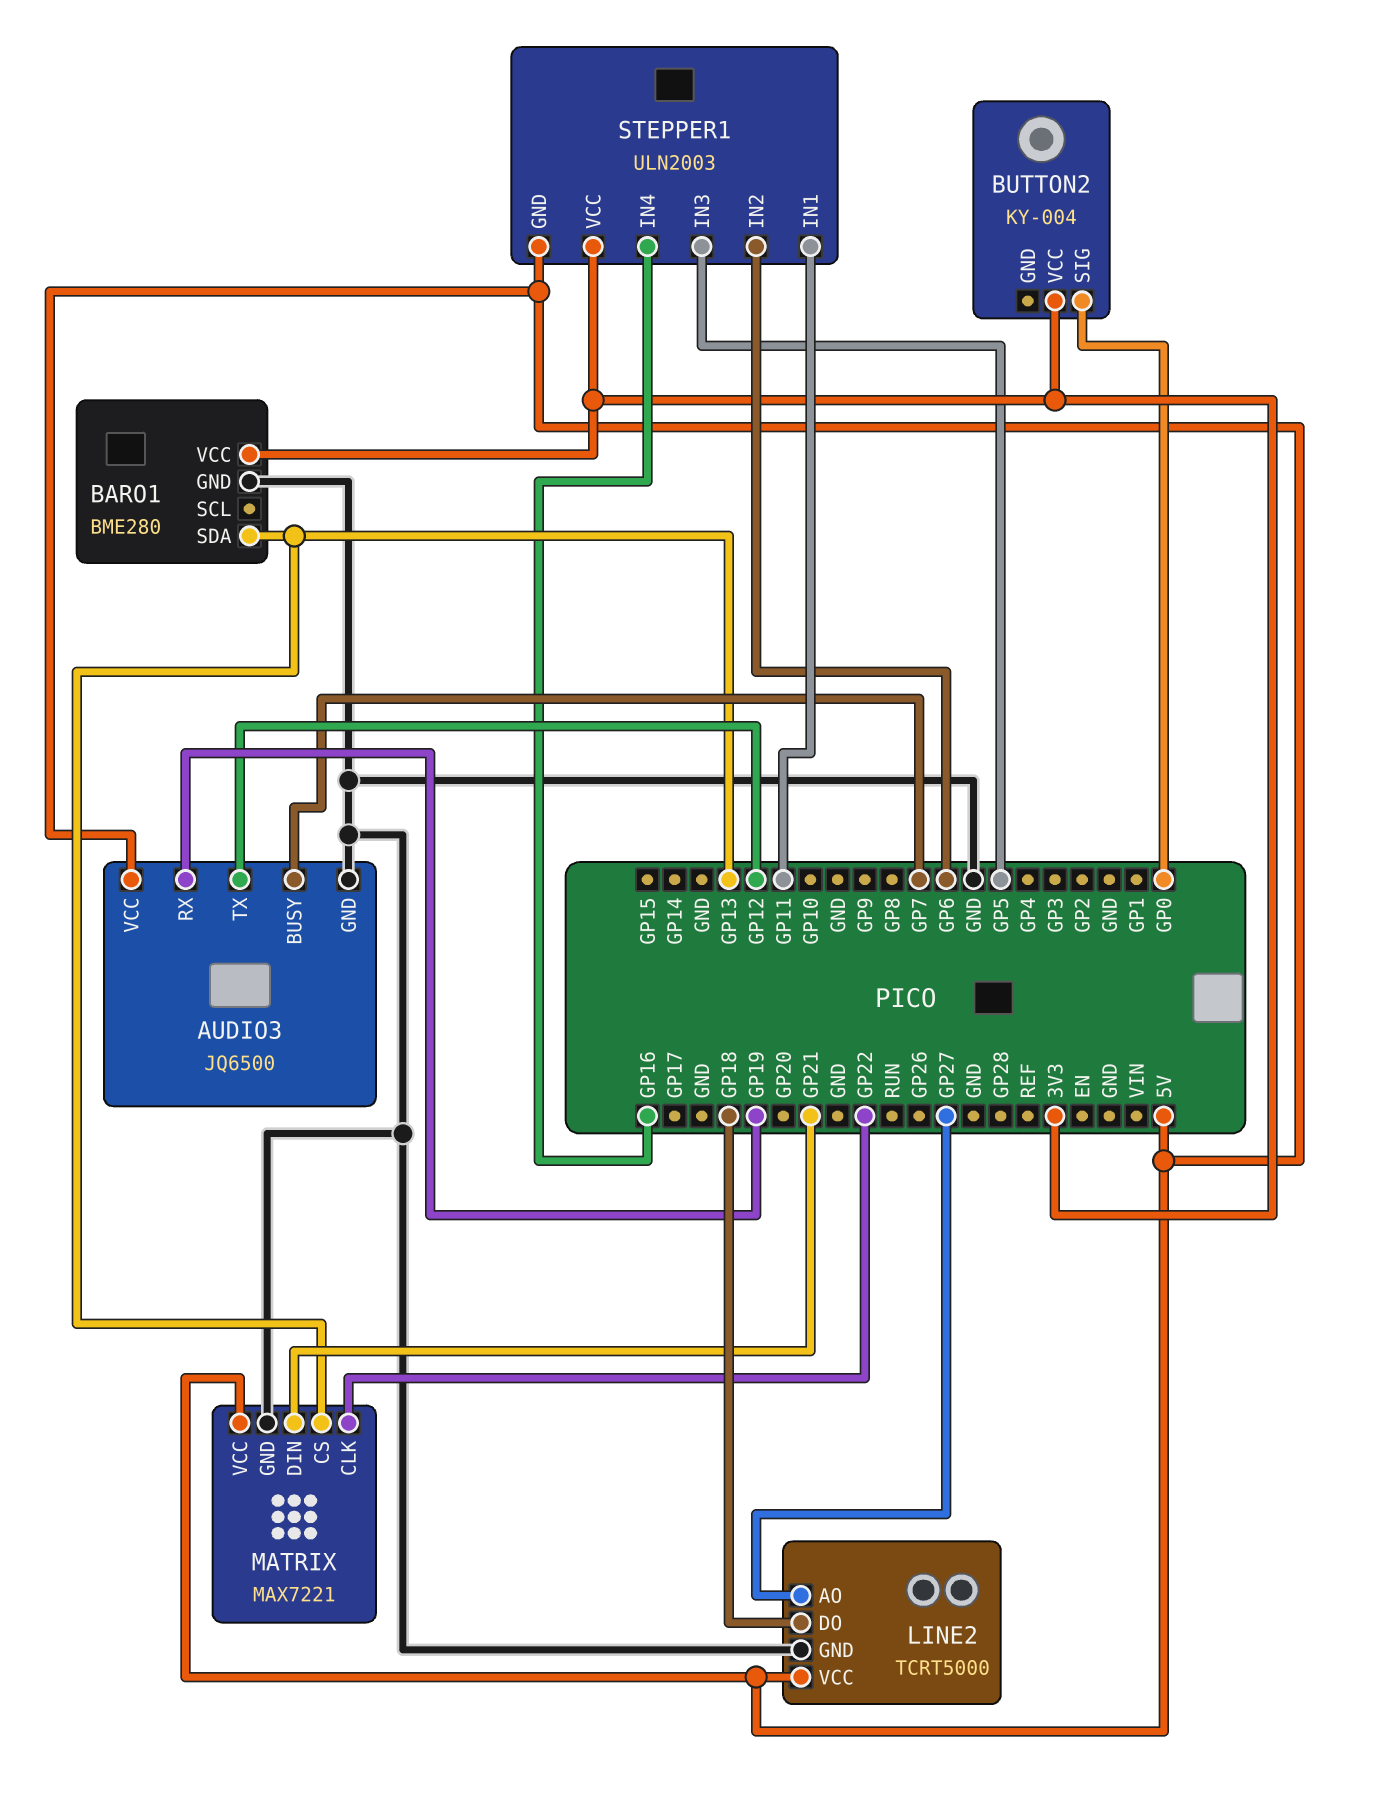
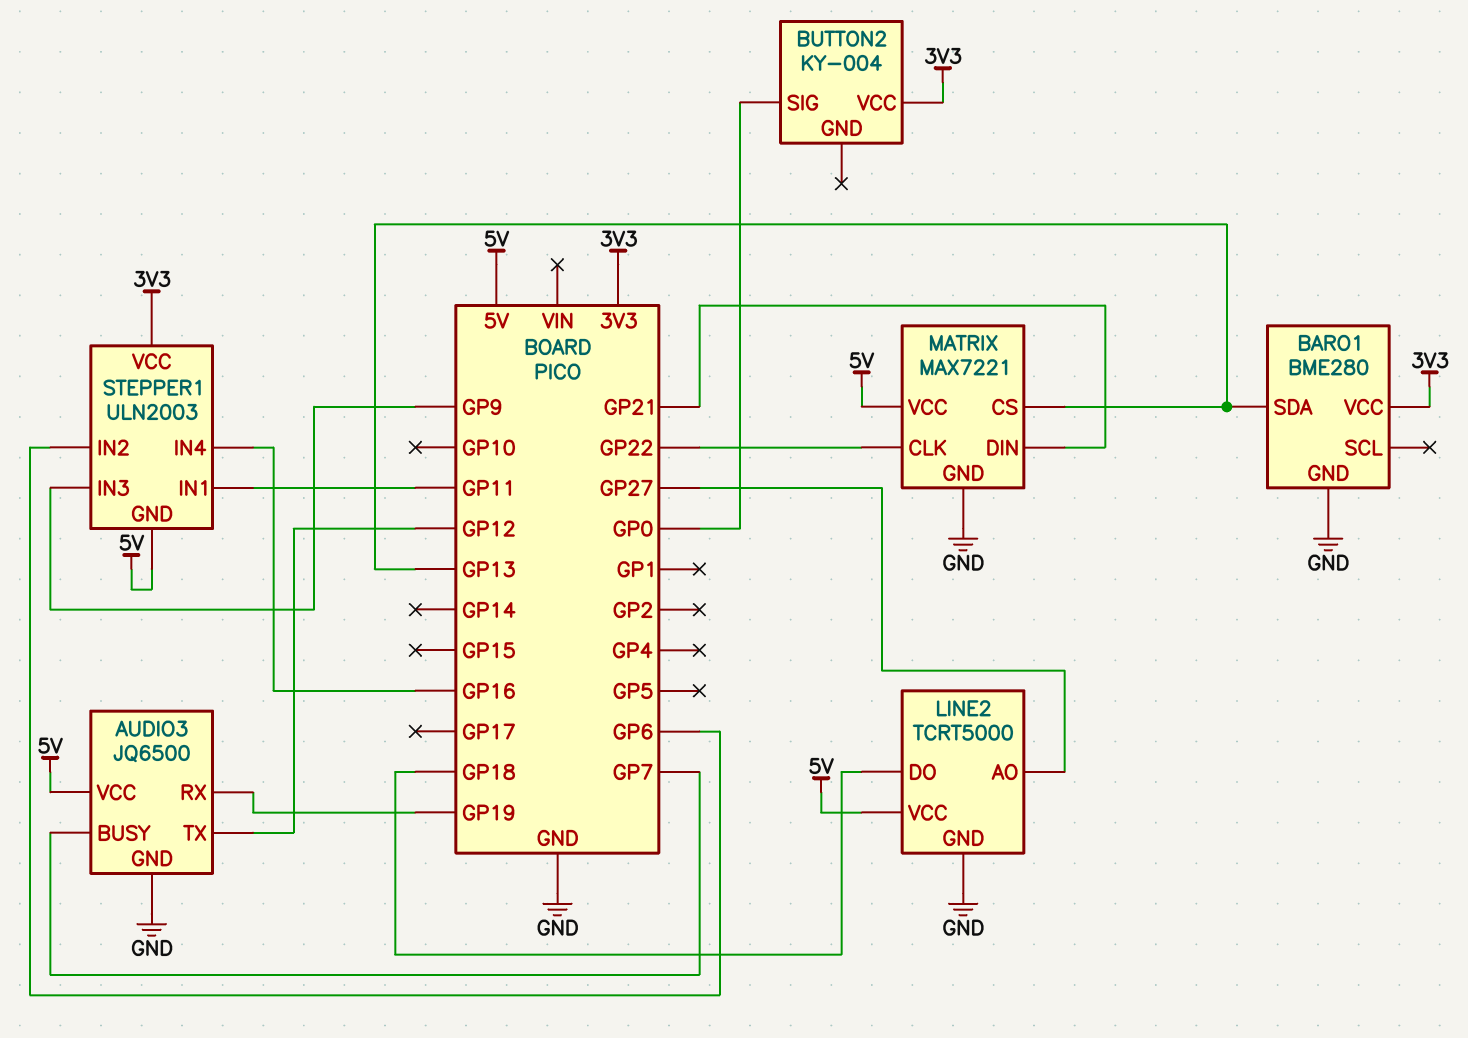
STEPPER1 pin IN3: GP5 -> GP9

